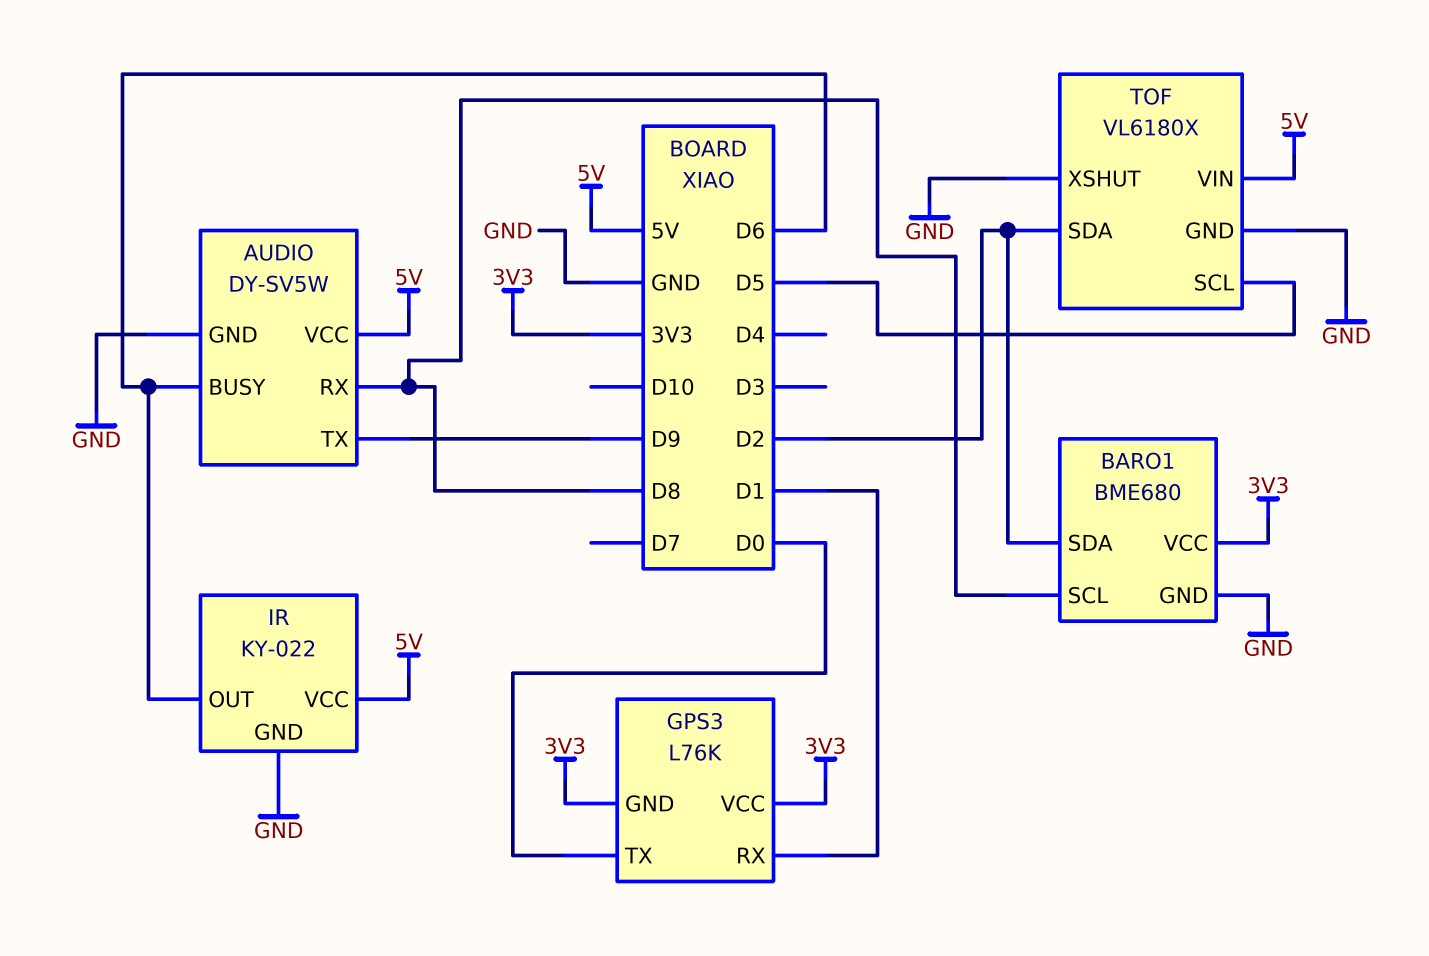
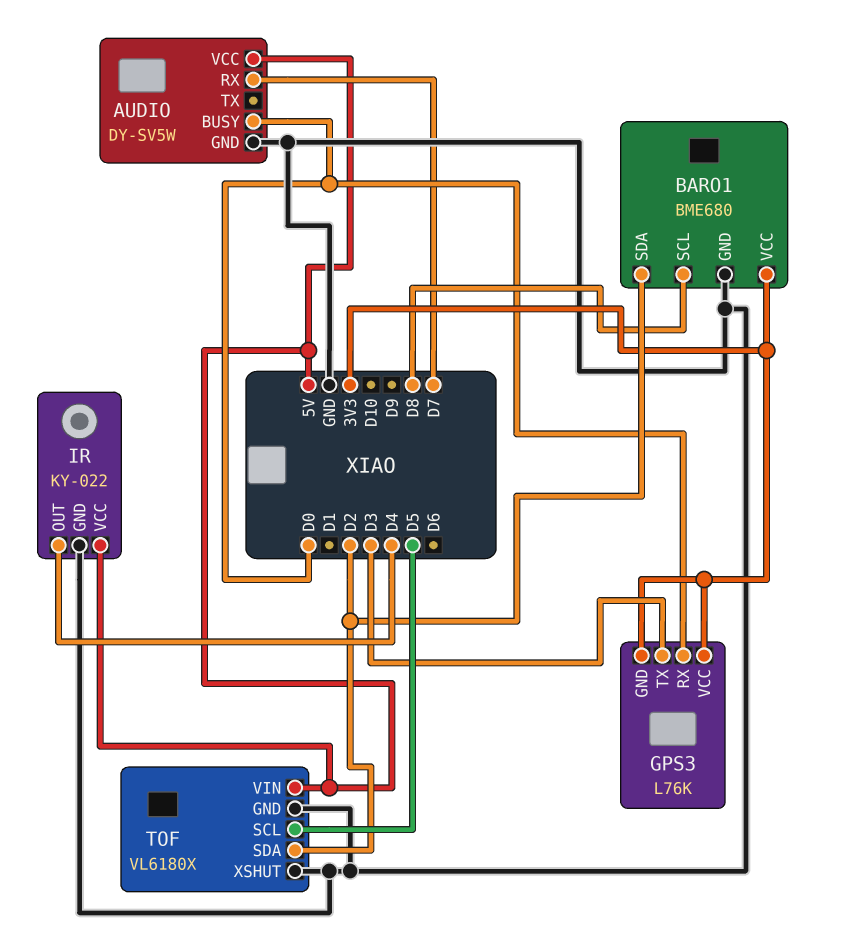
AUDIO pin BUSY: D6 -> D0
AUDIO pin RX: D8 -> D7
AUDIO pin TX: D9 -> none
GPS3 pin RX: D1 -> D0
GPS3 pin TX: D0 -> D3
IR pin OUT: D6 -> D4

